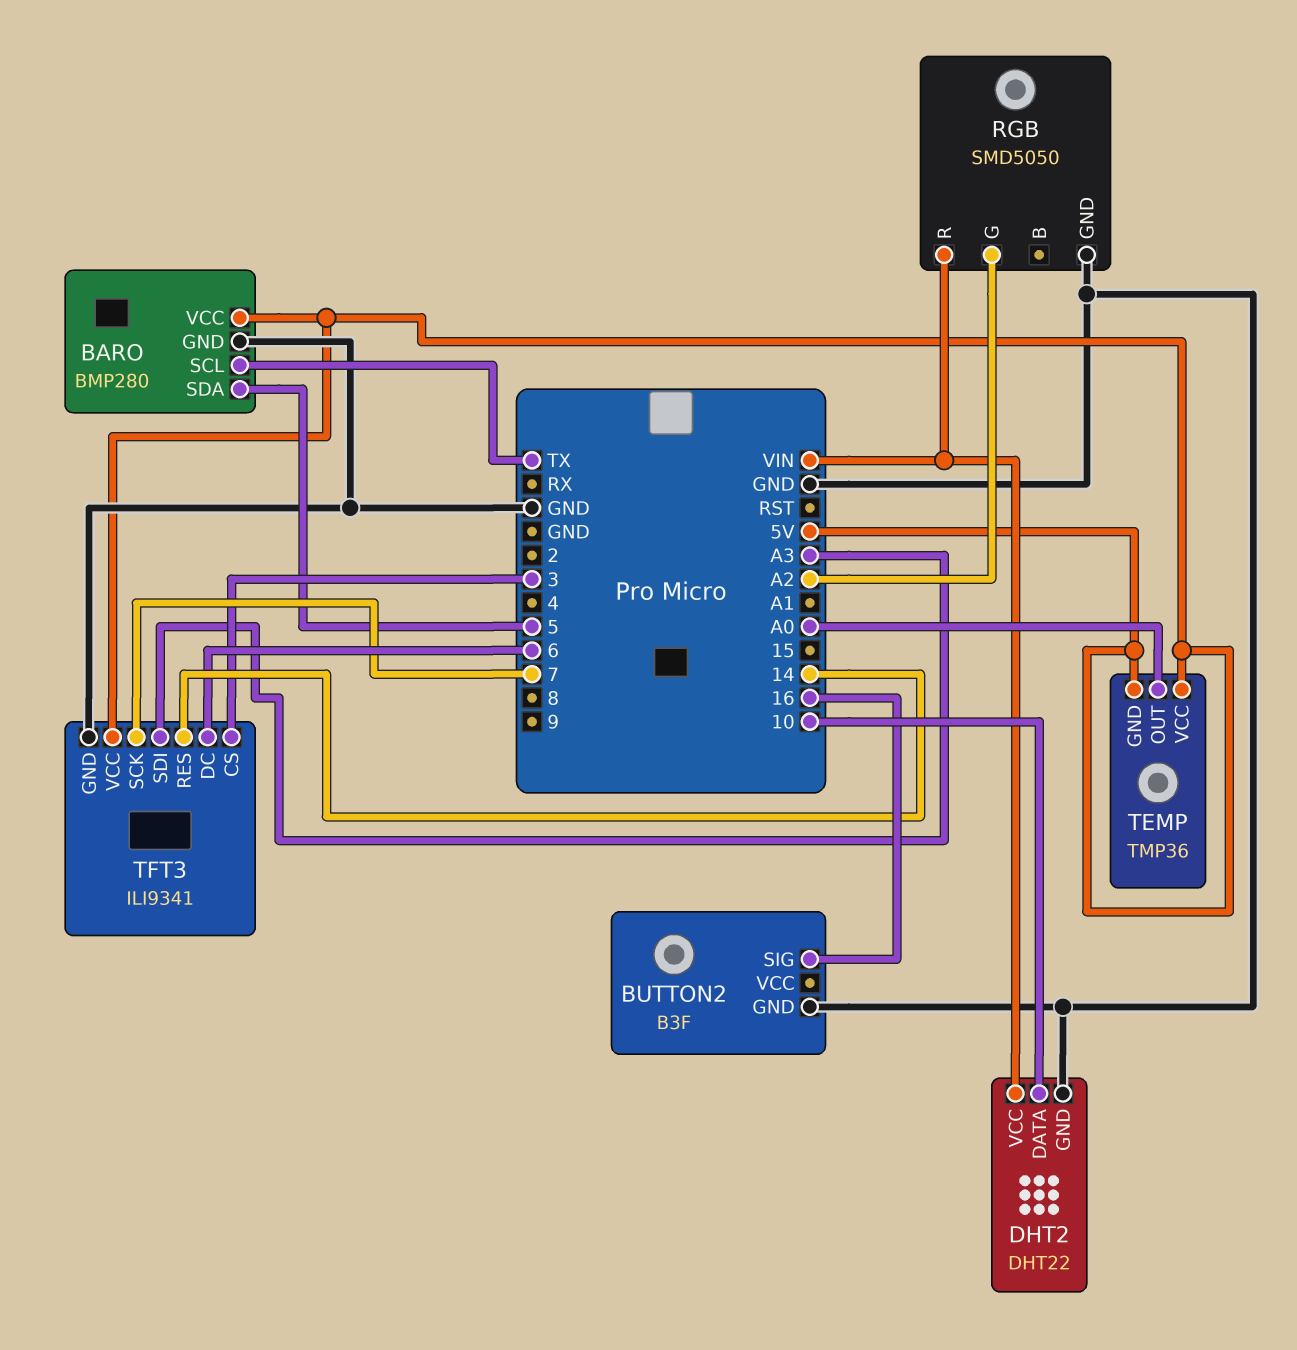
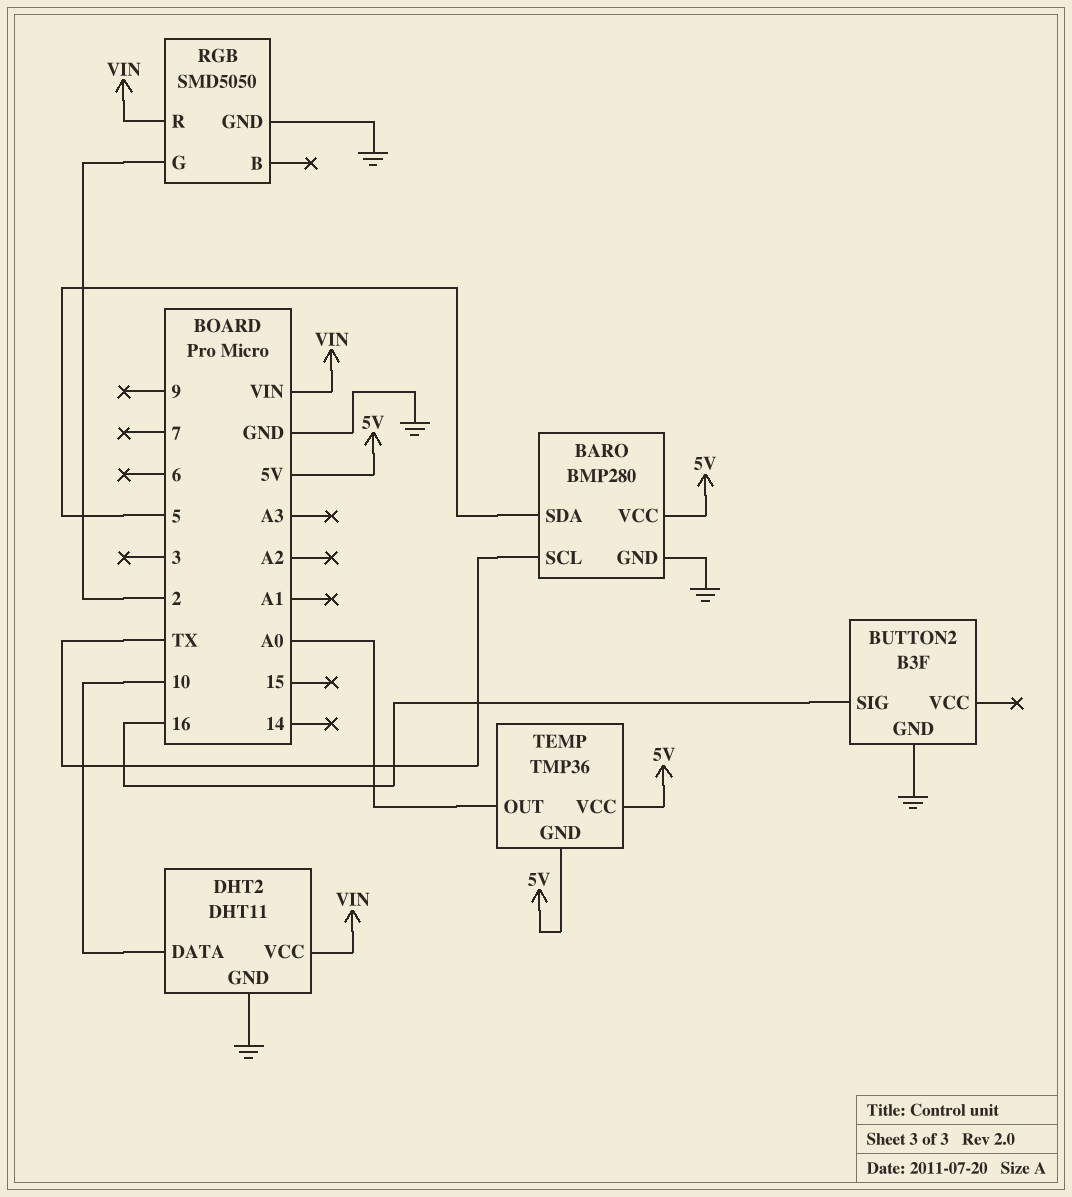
DHT2: DHT22 -> DHT11
RGB pin G: A2 -> 2
TFT3: ILI9341 -> none
TFT3 pin CS: 3 -> none
TFT3 pin DC: 6 -> none
TFT3 pin GND: GND -> none
TFT3 pin RES: 14 -> none
TFT3 pin SCK: 7 -> none
TFT3 pin SDI: A3 -> none
TFT3 pin VCC: 5V -> none

